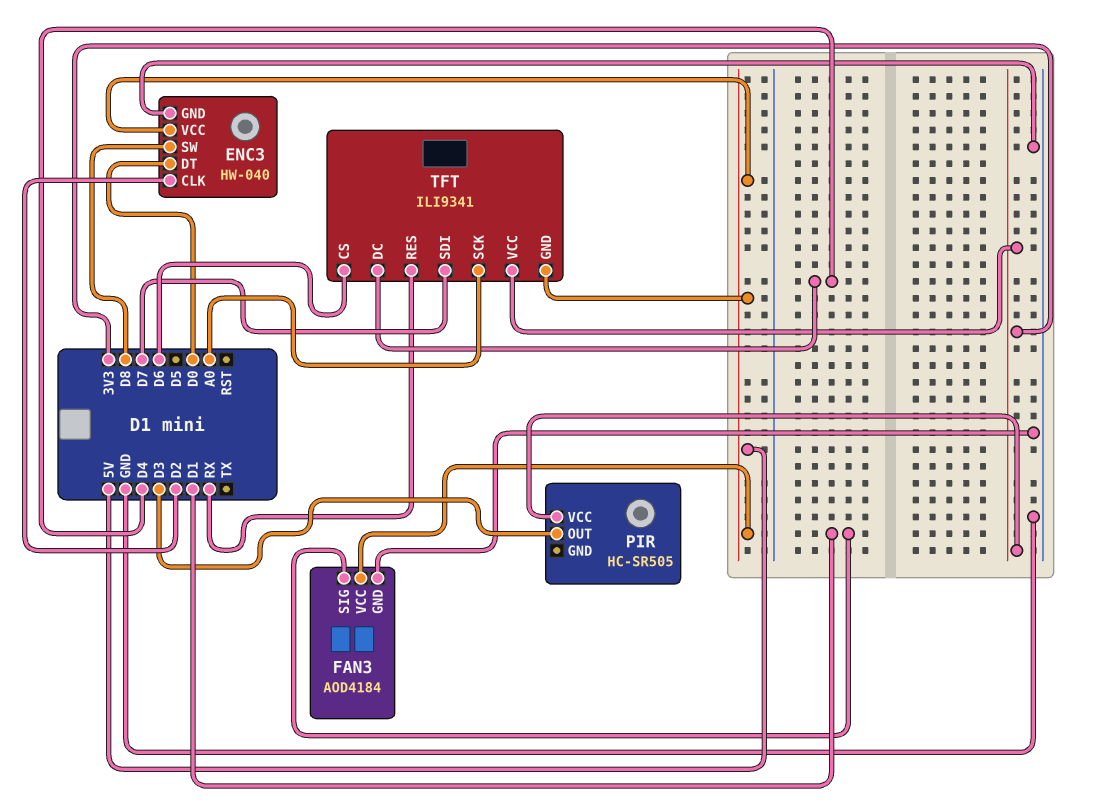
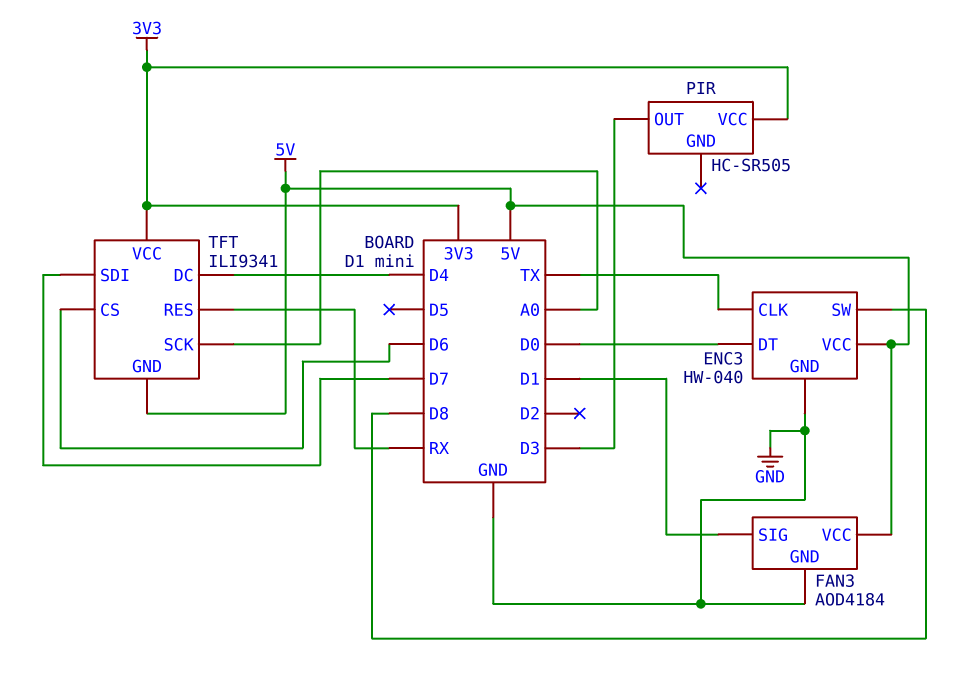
ENC3 pin CLK: D2 -> TX

